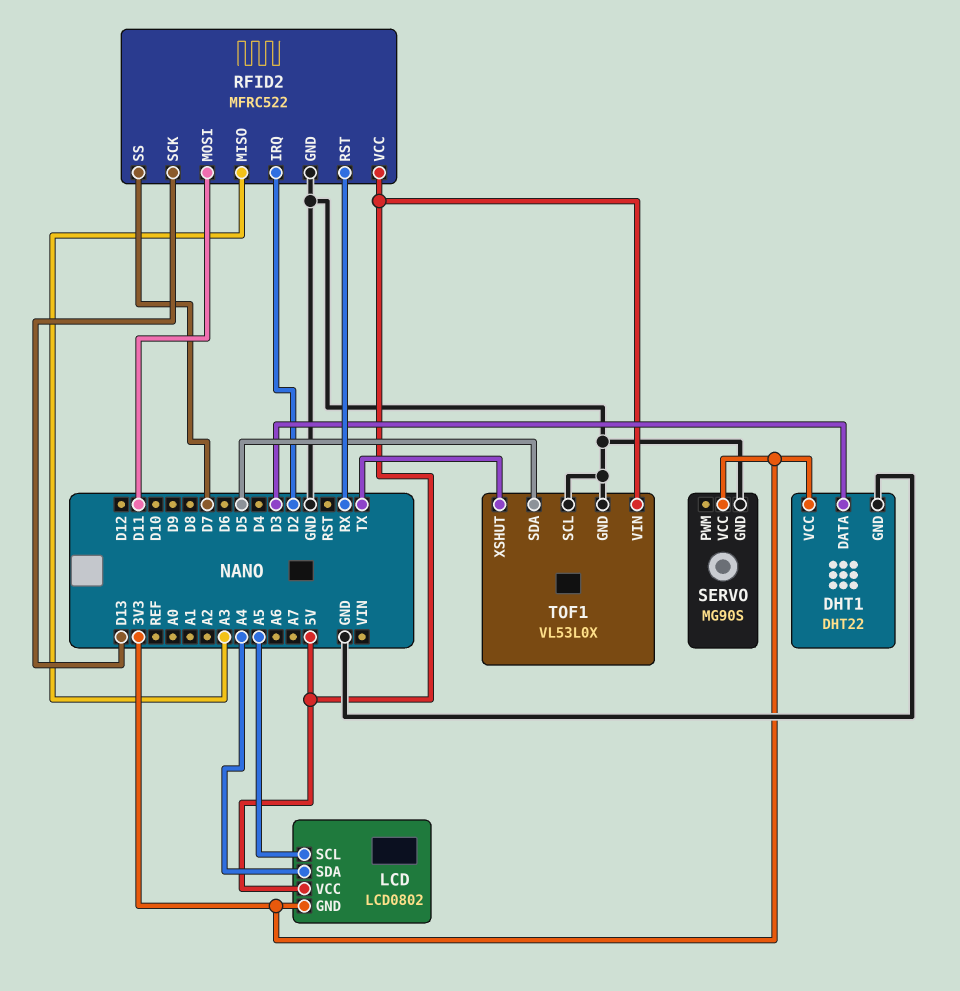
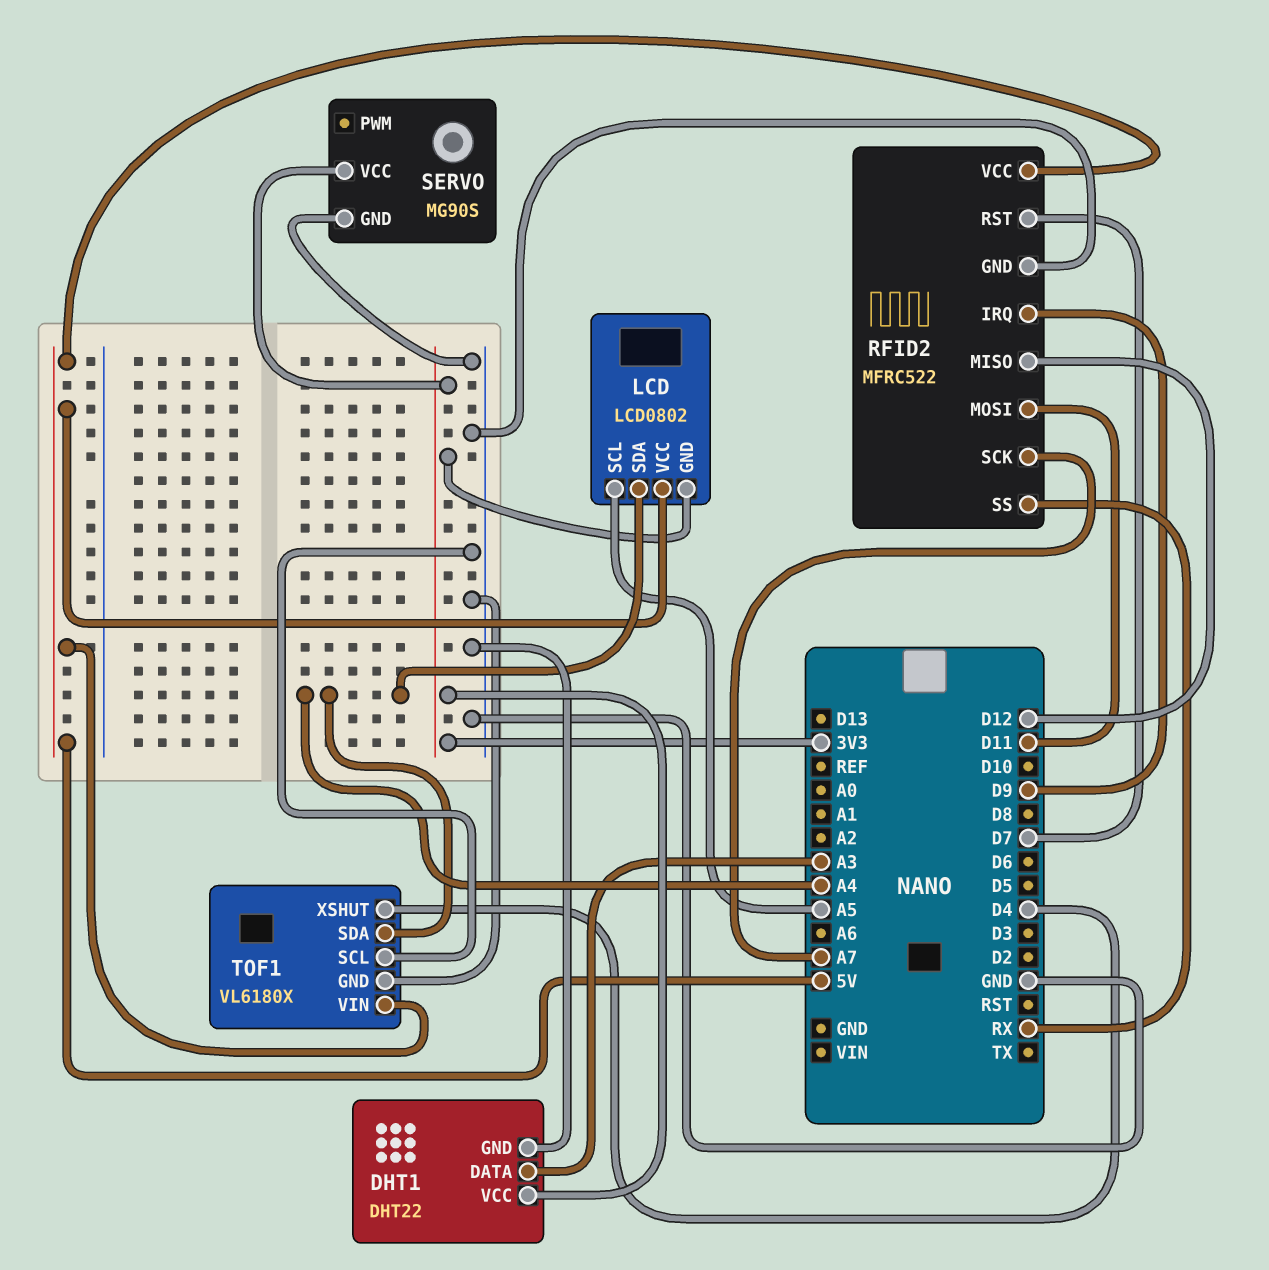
DHT1 pin DATA: D3 -> A3
RFID2 pin IRQ: D2 -> D9
RFID2 pin MISO: A3 -> D12
RFID2 pin RST: RX -> D7
RFID2 pin SCK: D13 -> A7
RFID2 pin SS: D7 -> RX
TOF1: VL53L0X -> VL6180X
TOF1 pin SDA: D5 -> A4
TOF1 pin XSHUT: TX -> D4

